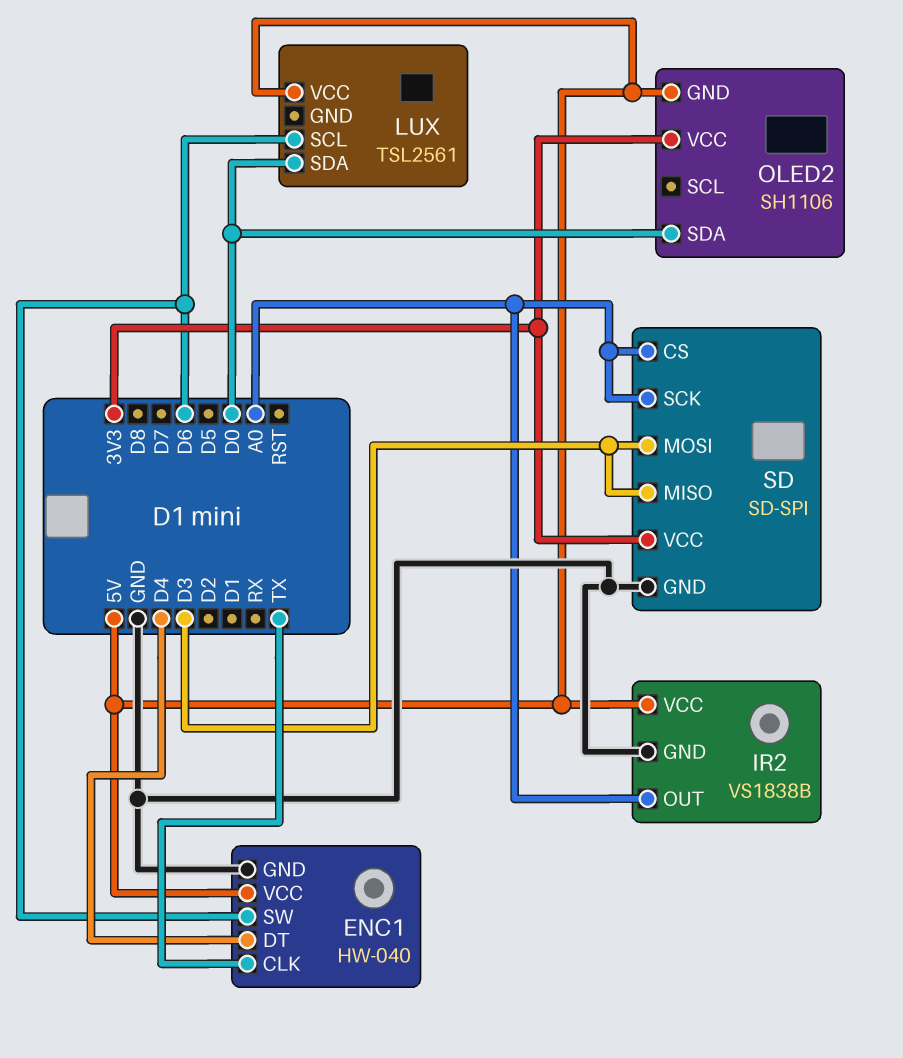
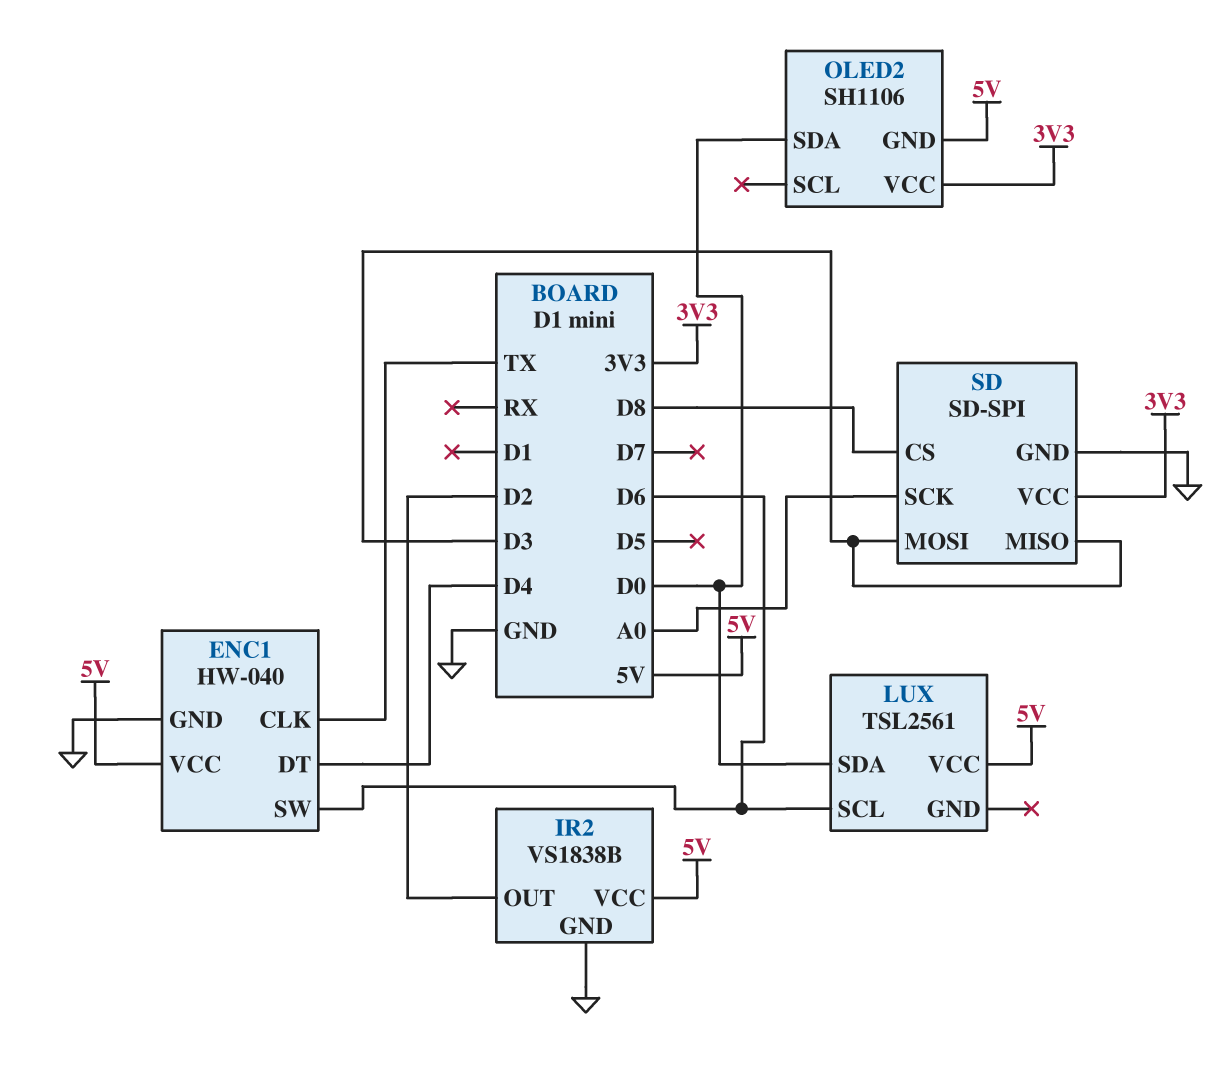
IR2 pin OUT: A0 -> D2
SD pin CS: A0 -> D8

